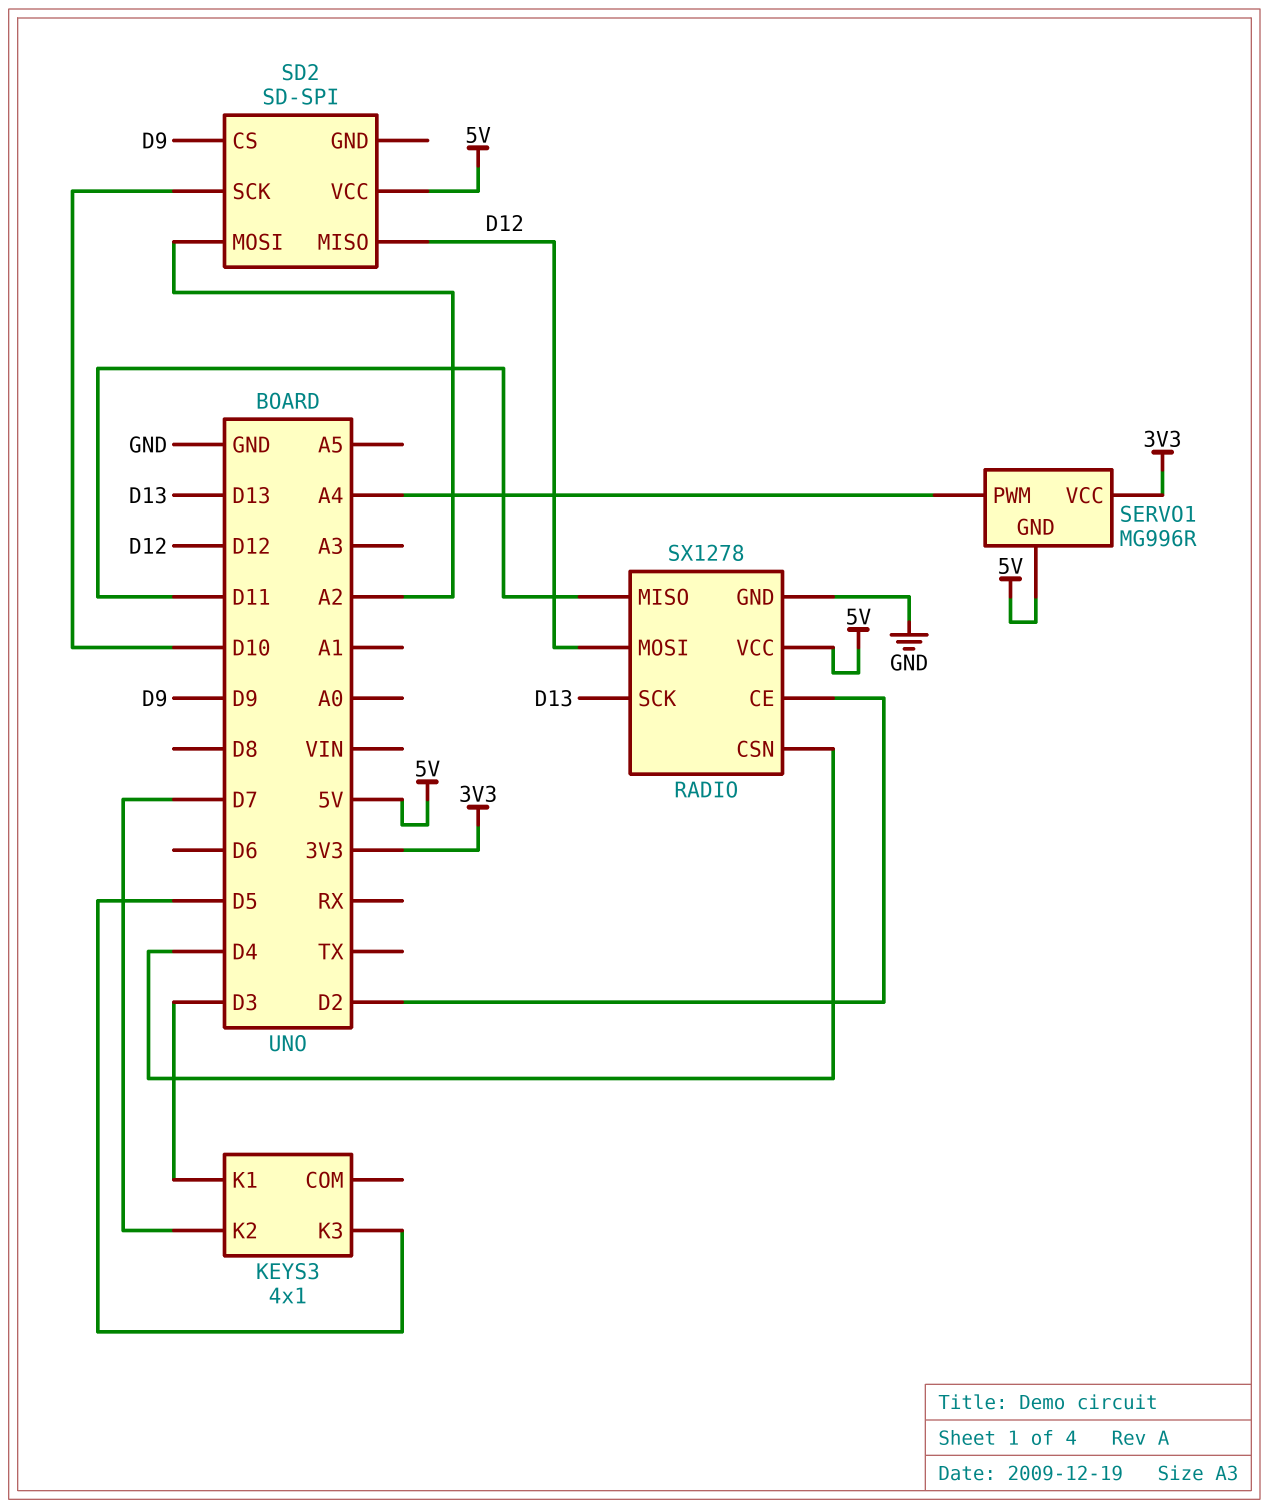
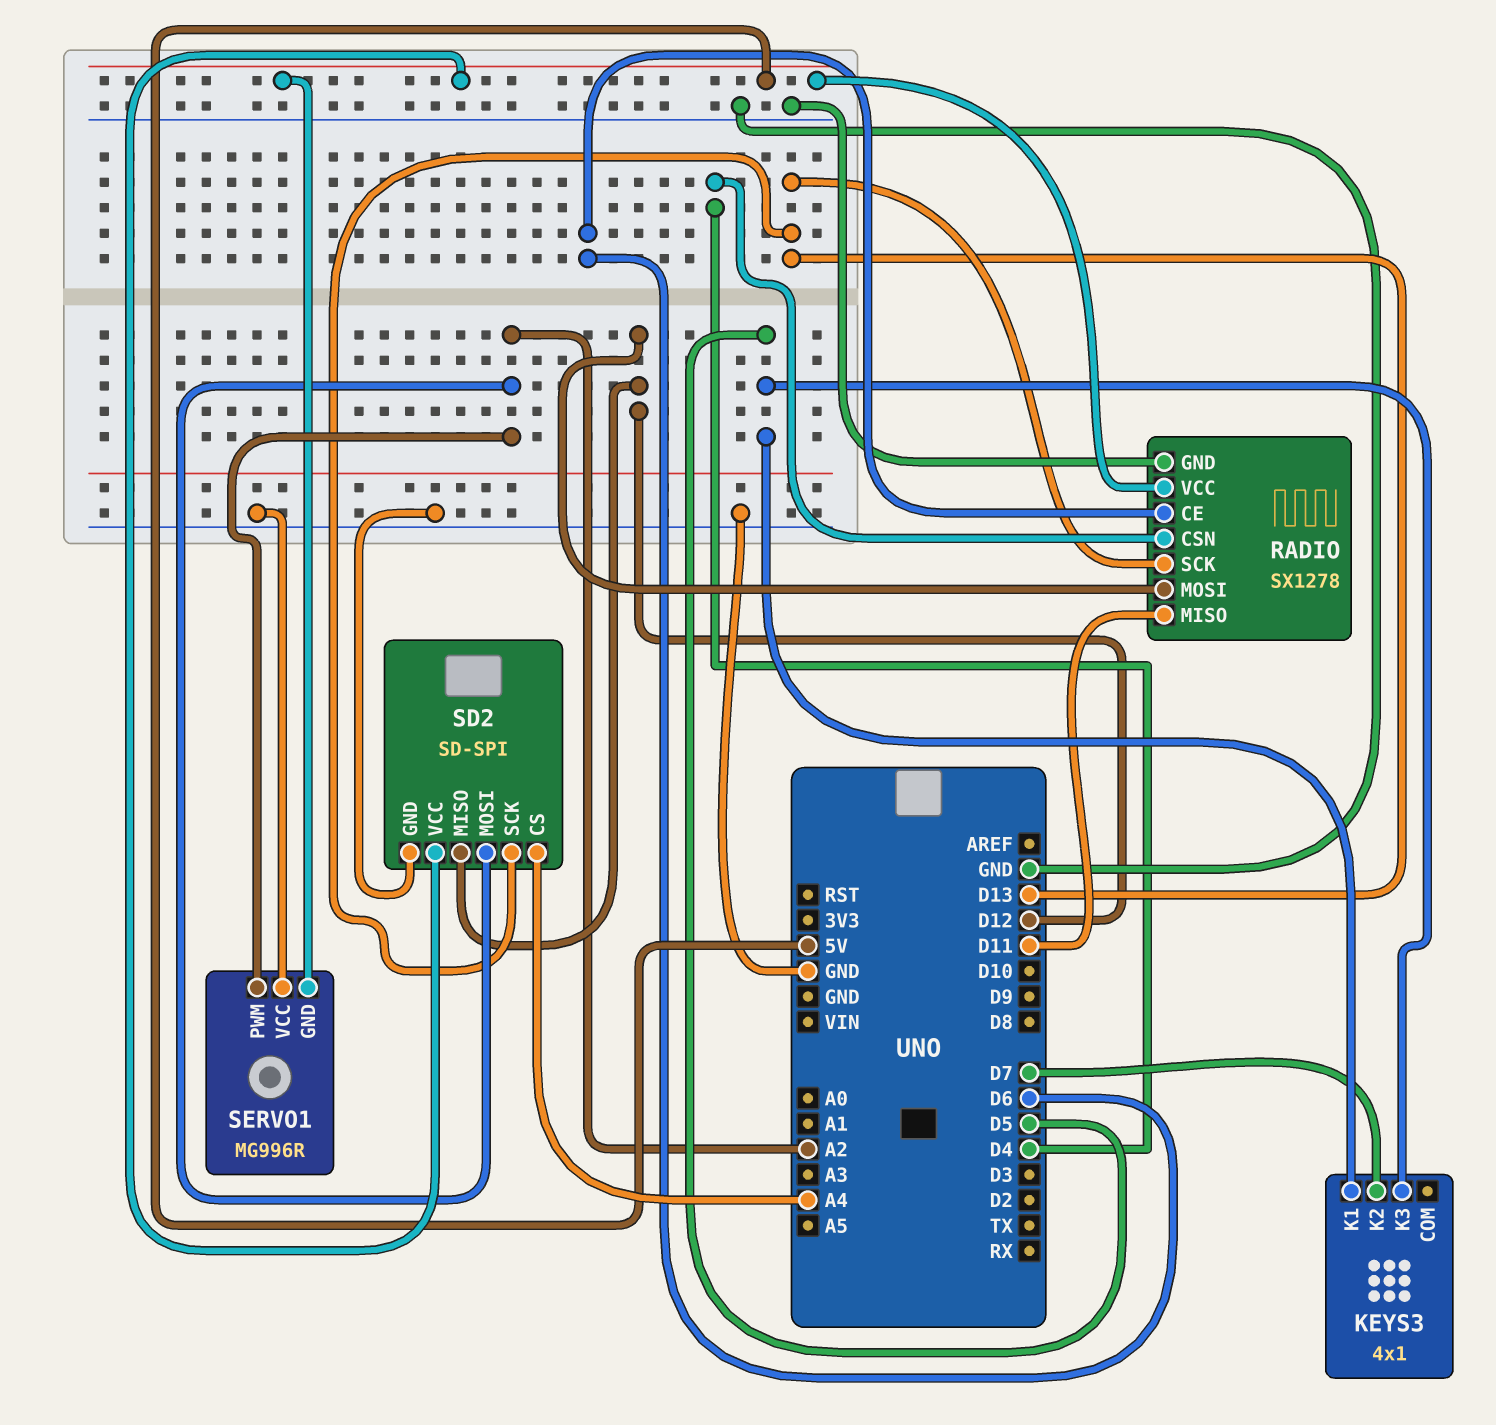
KEYS3 pin K1: D3 -> D5
RADIO pin CE: D2 -> D6
SD2 pin CS: D9 -> A4
SD2 pin GND: none -> GND
SD2 pin SCK: D10 -> D13
SERVO1 pin PWM: A4 -> A2
SERVO1 pin VCC: 3V3 -> GND

